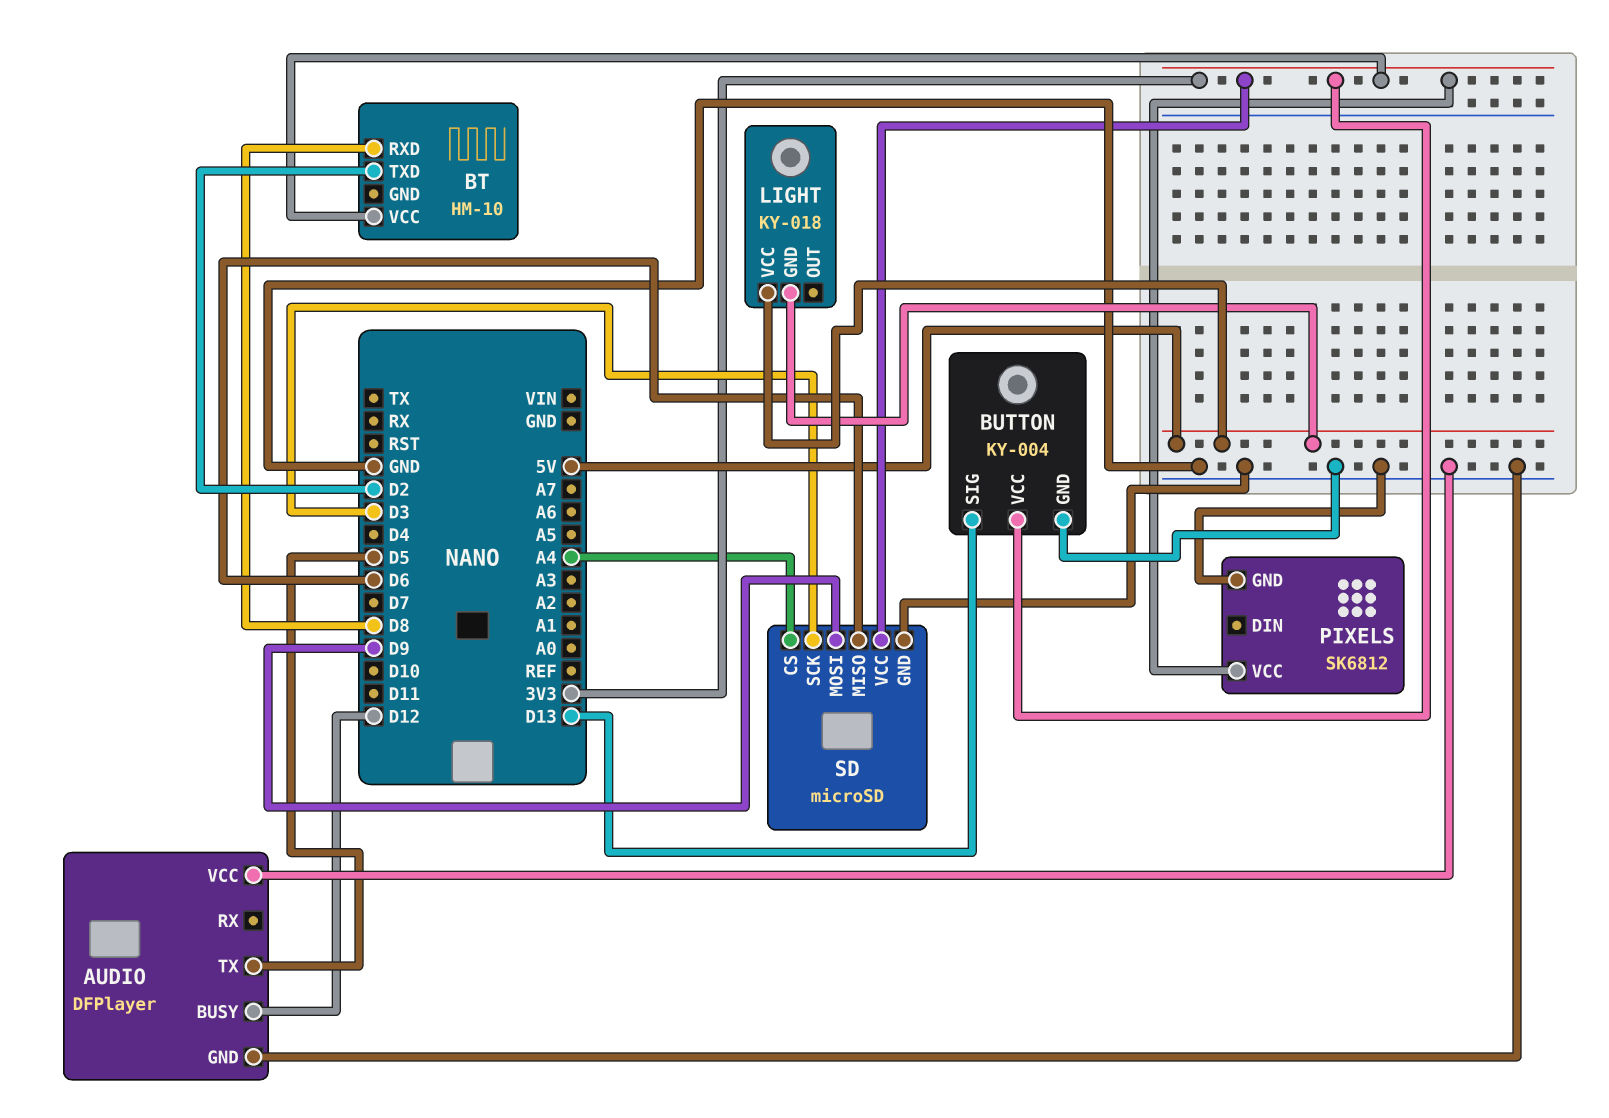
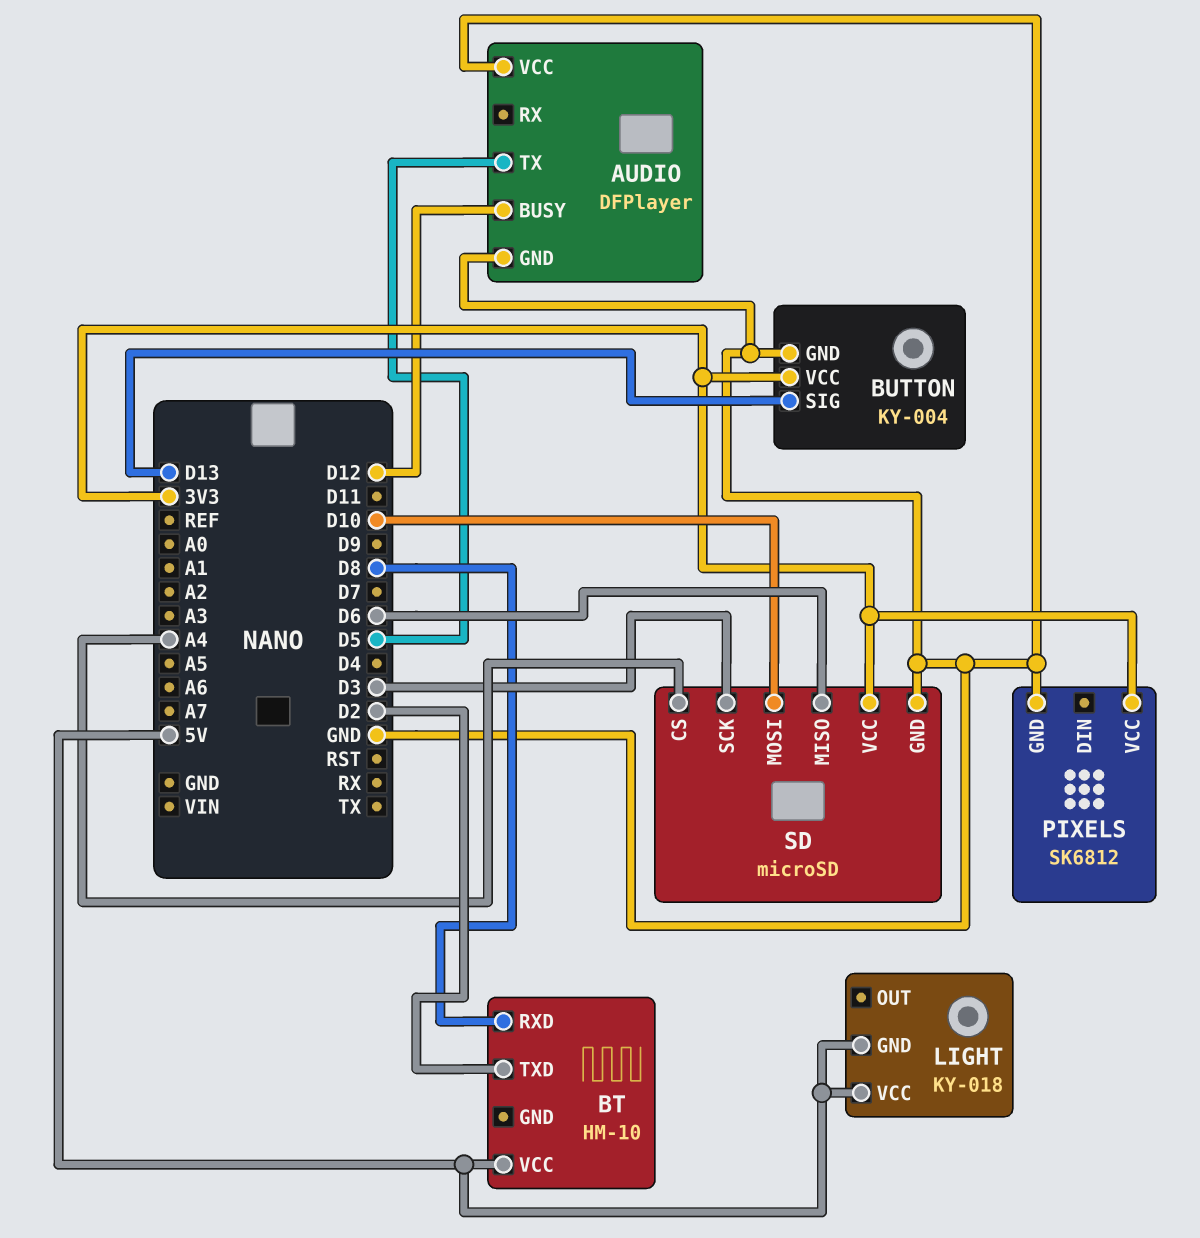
BT pin VCC: 3V3 -> 5V
SD pin MOSI: D9 -> D10

